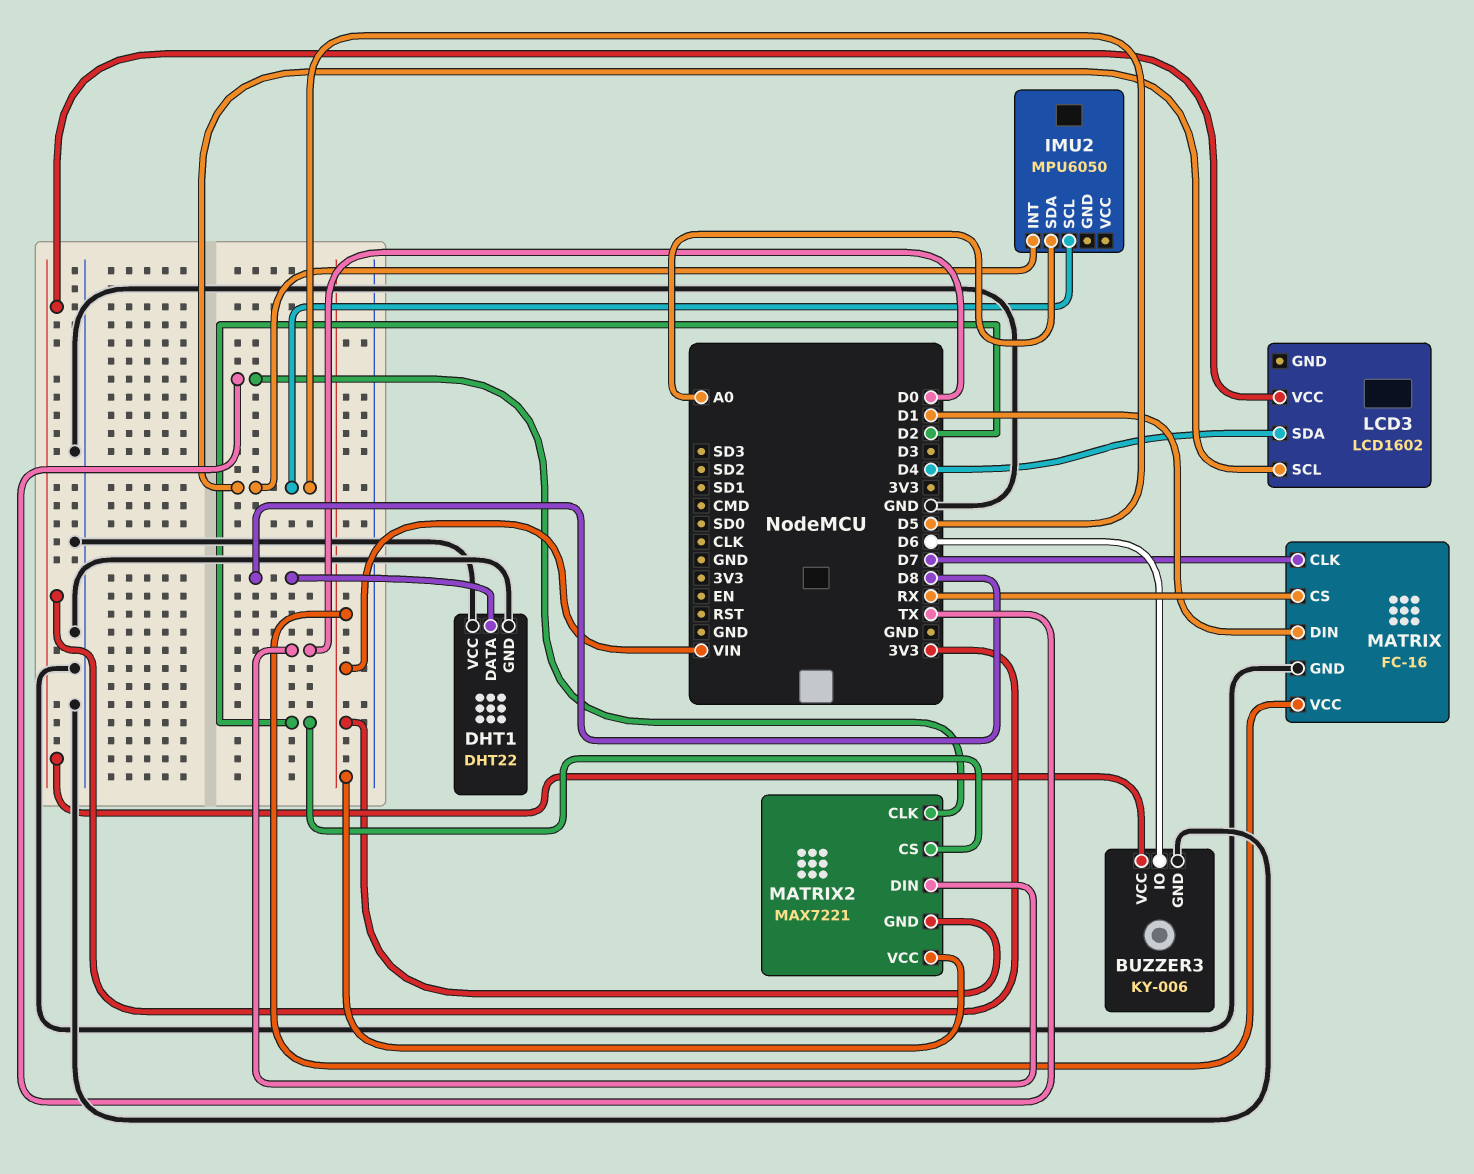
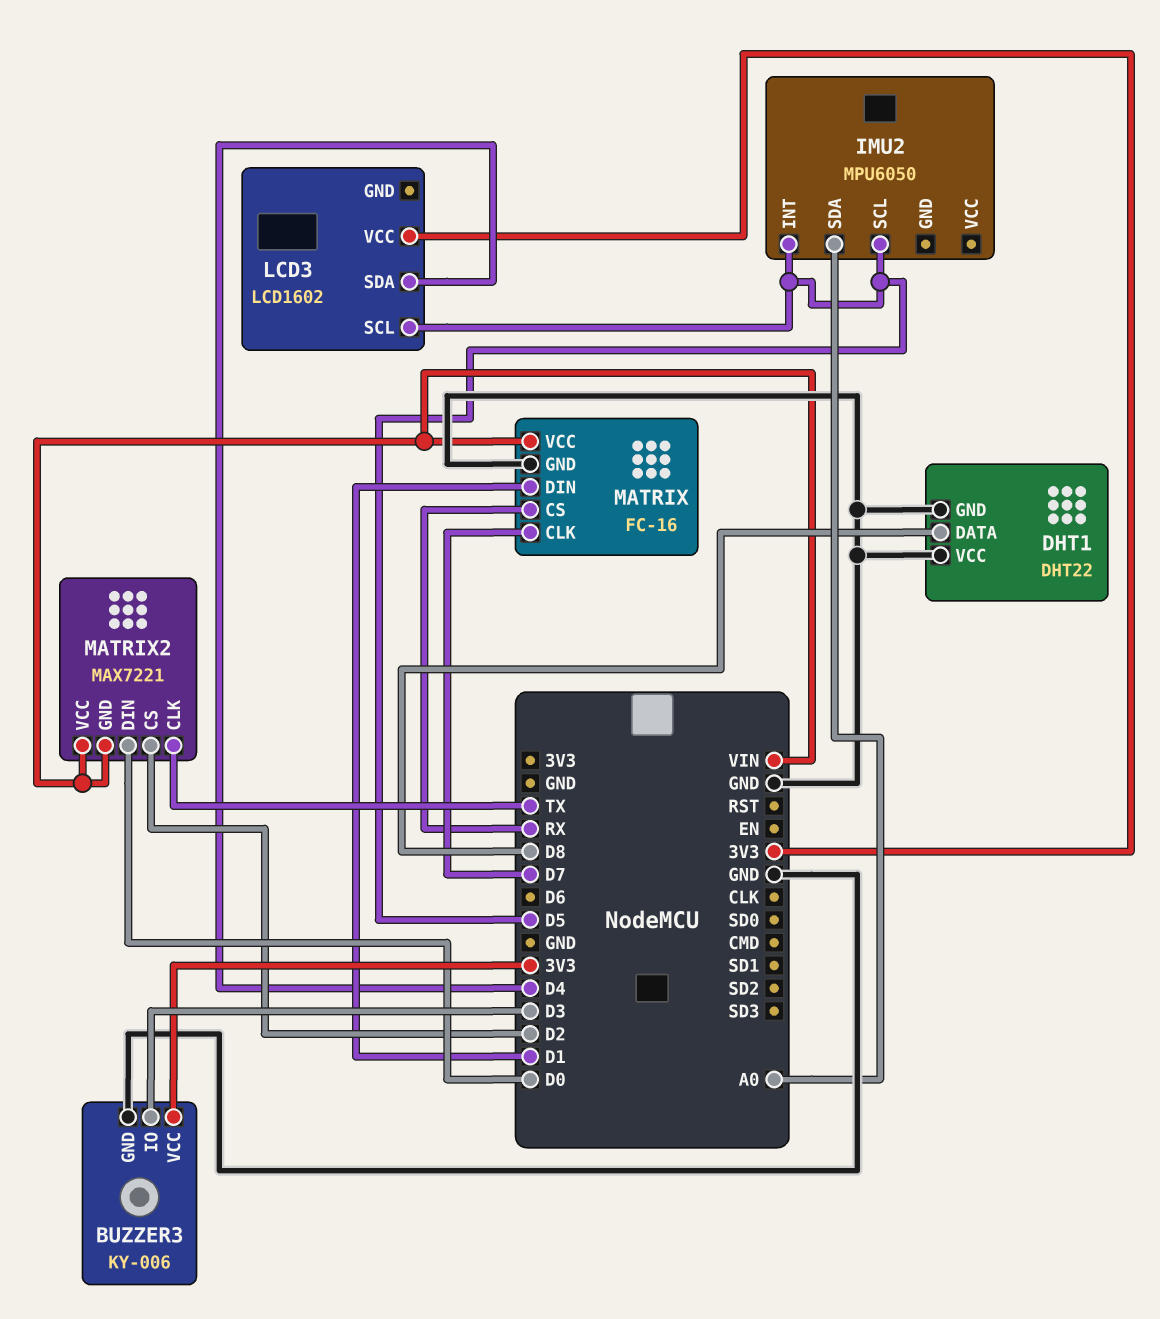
BUZZER3 pin IO: D6 -> D3

